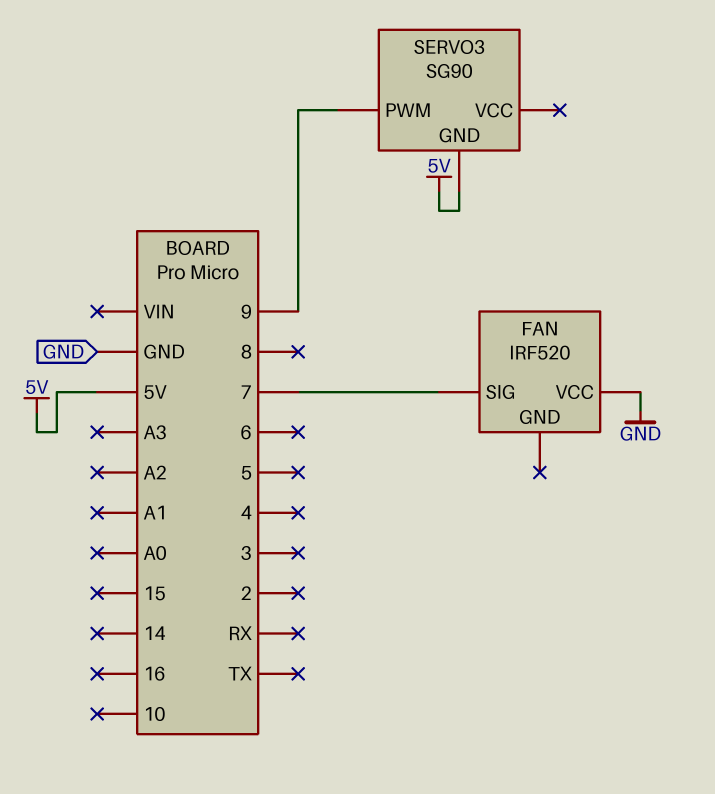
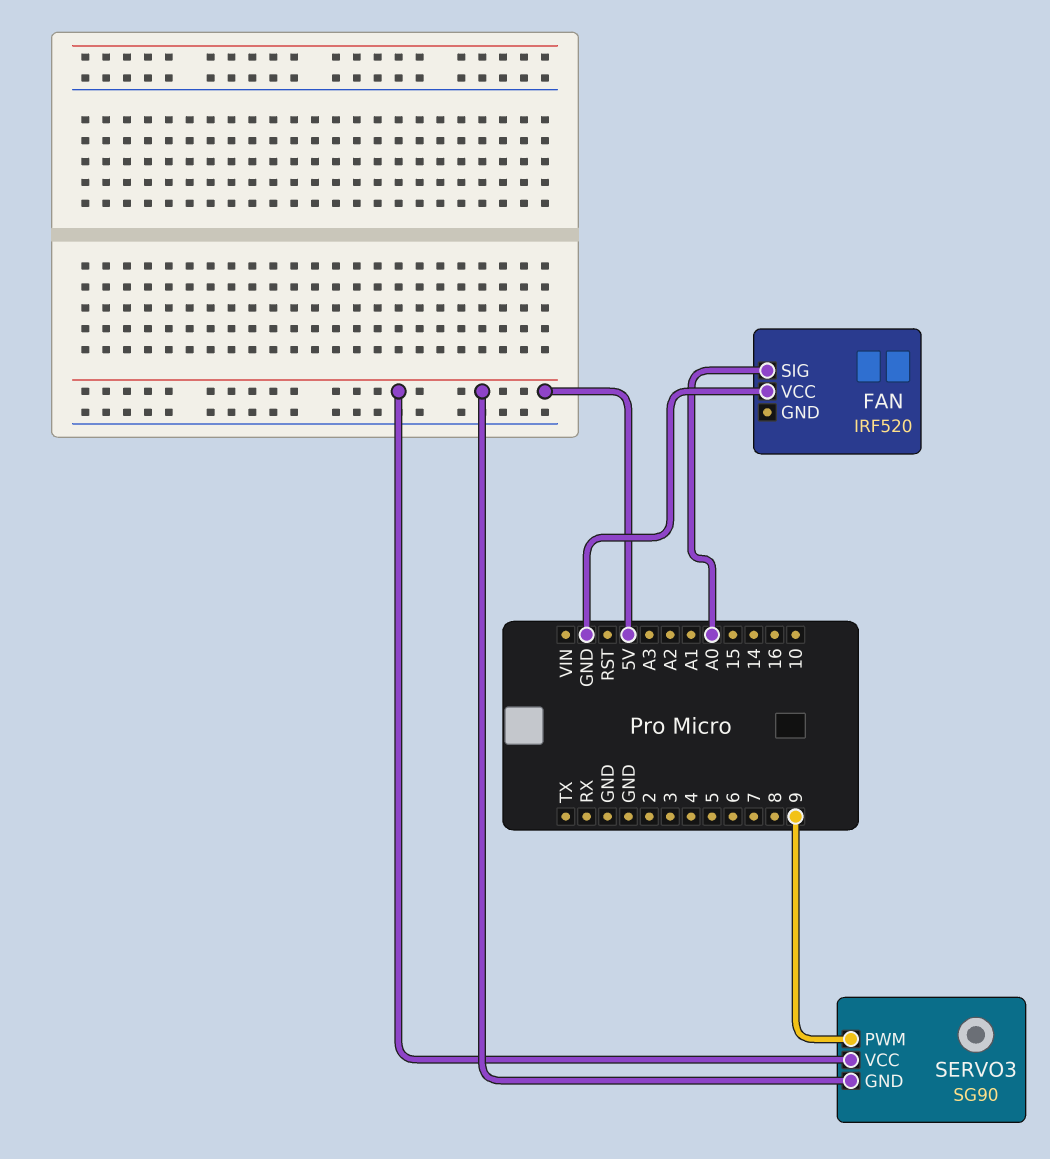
FAN pin SIG: 7 -> A0
SERVO3 pin VCC: none -> 5V

